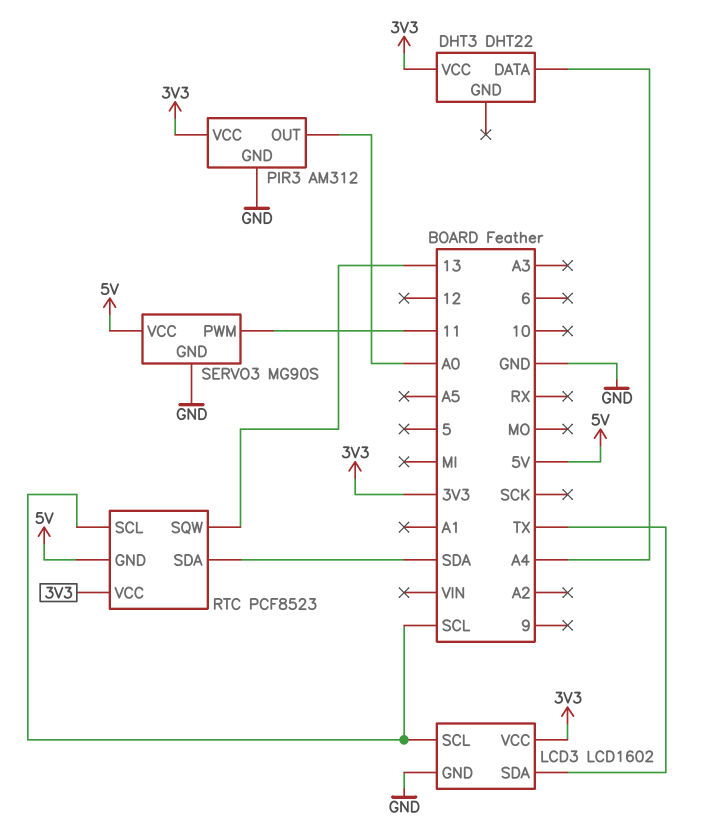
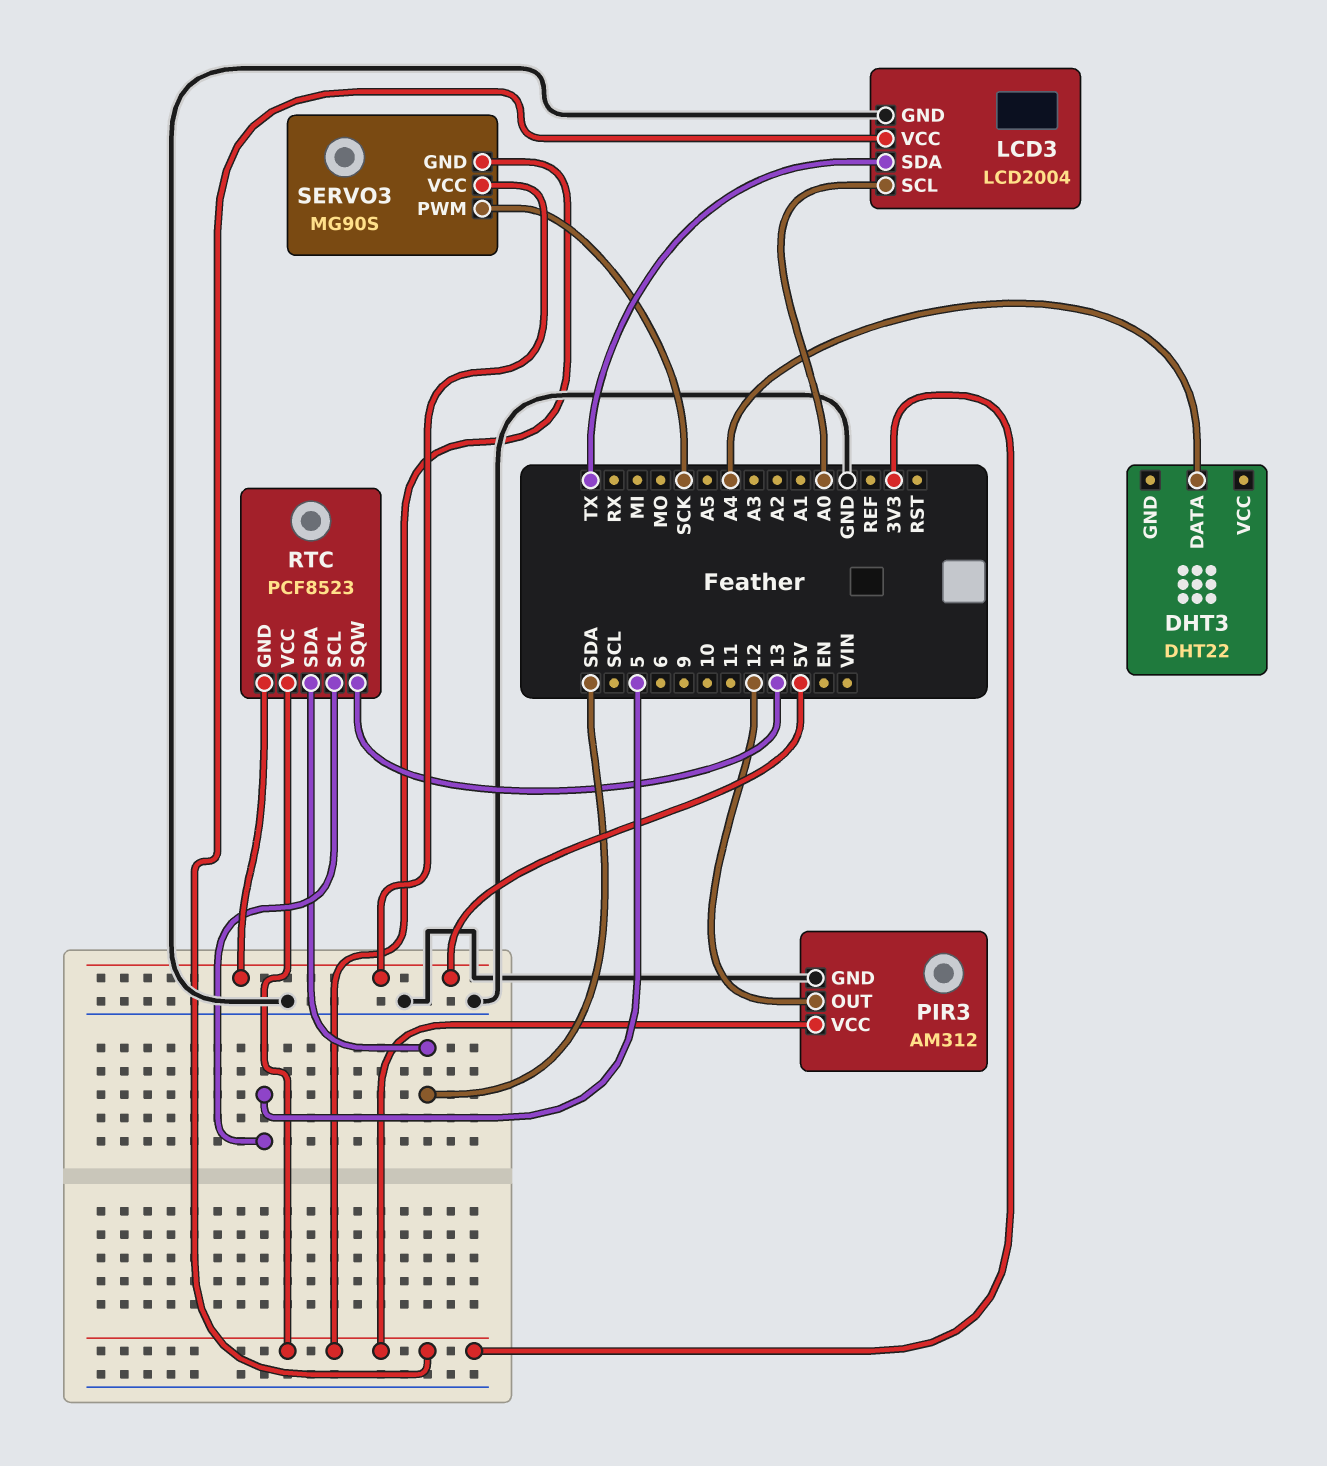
DHT3 pin VCC: 3V3 -> none
LCD3: LCD1602 -> LCD2004
LCD3 pin SCL: SCL -> A0
PIR3 pin OUT: A0 -> 12
RTC pin SCL: SCL -> 5
SERVO3 pin GND: GND -> 3V3
SERVO3 pin PWM: 11 -> SCK

